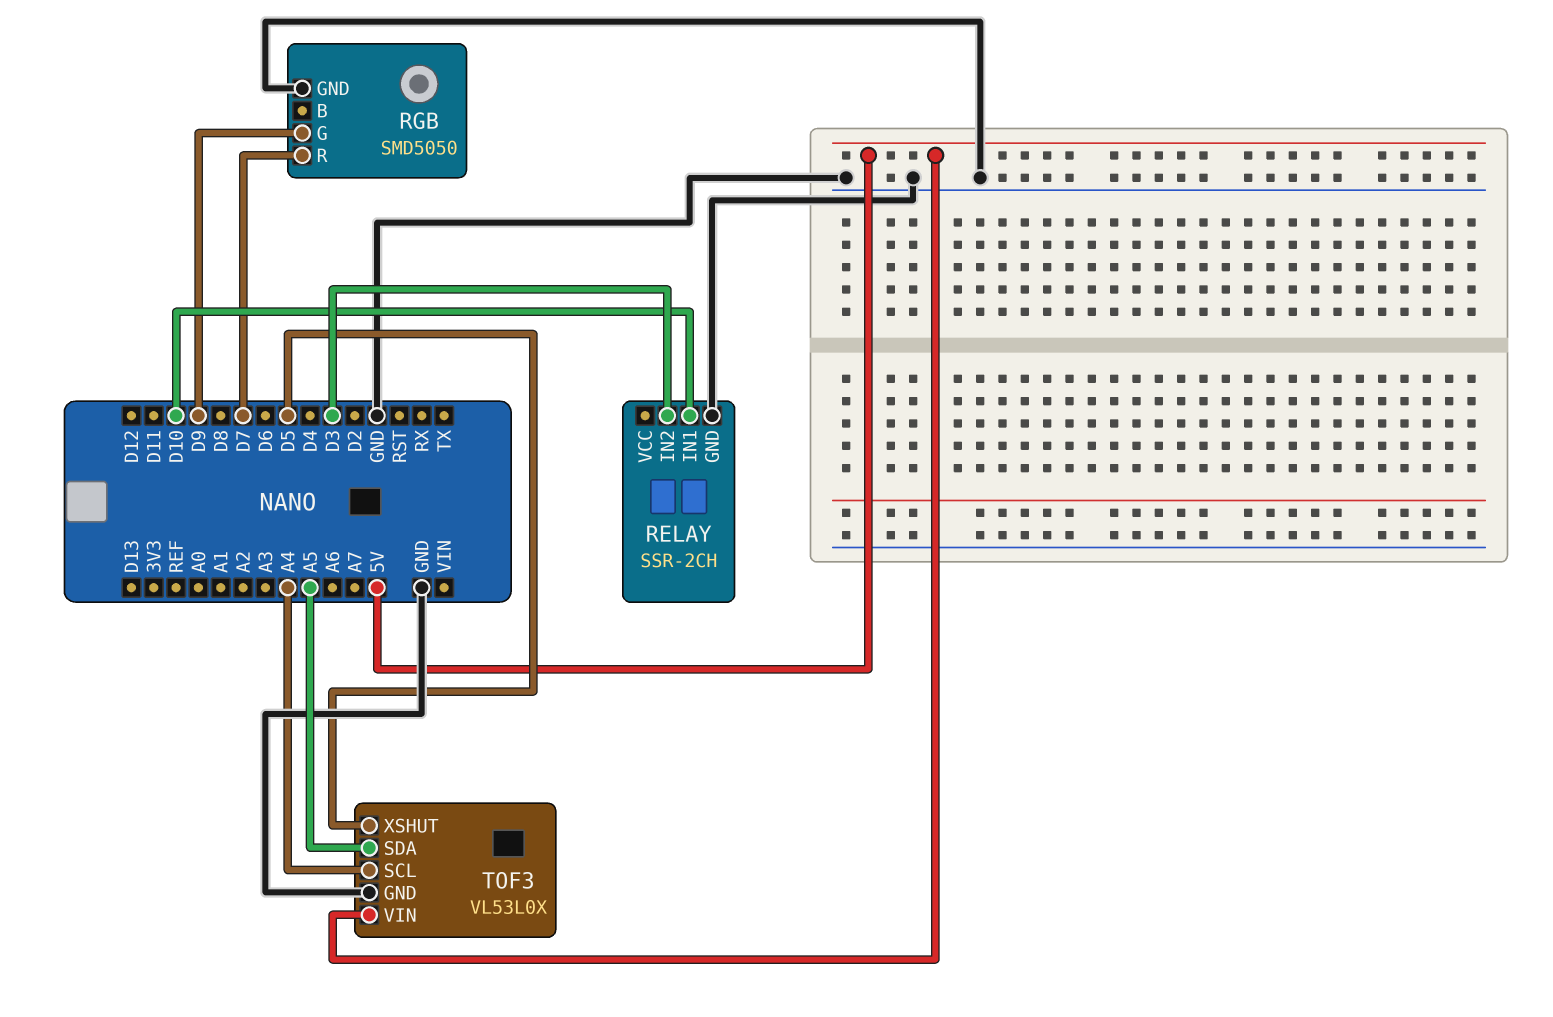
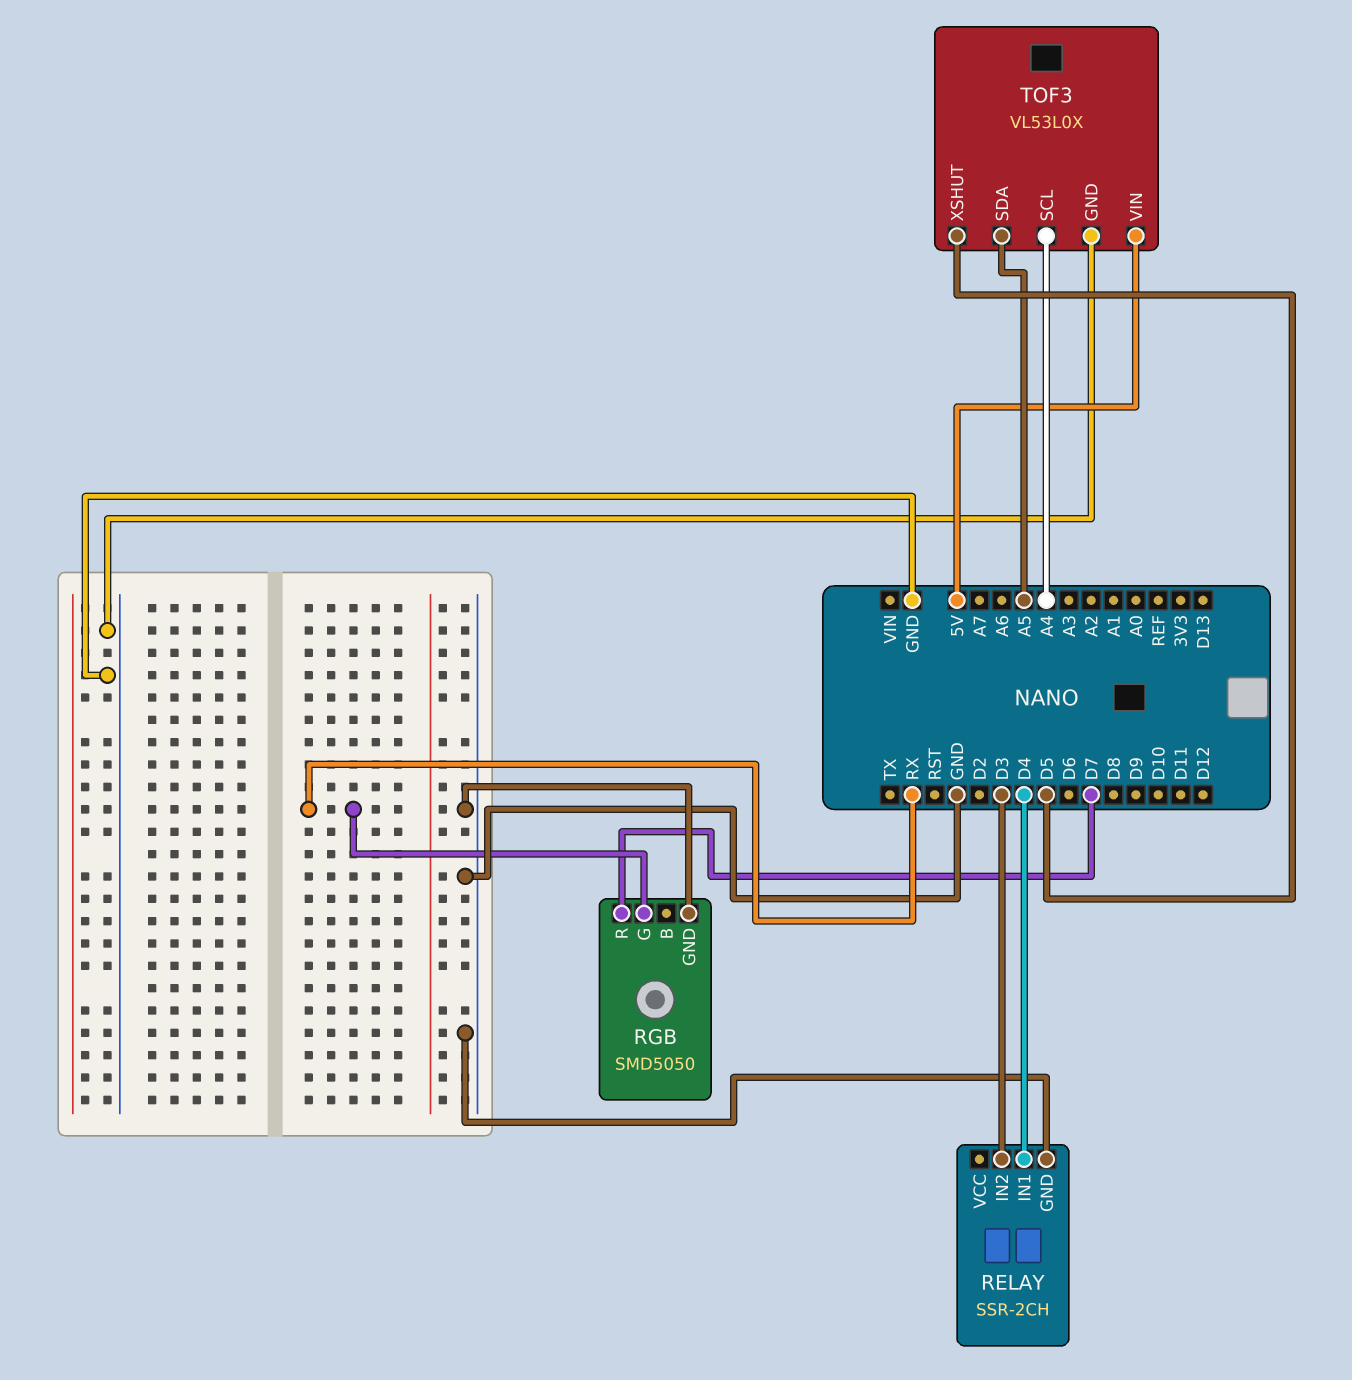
RELAY pin IN1: D10 -> D4
RGB pin G: D9 -> RX

